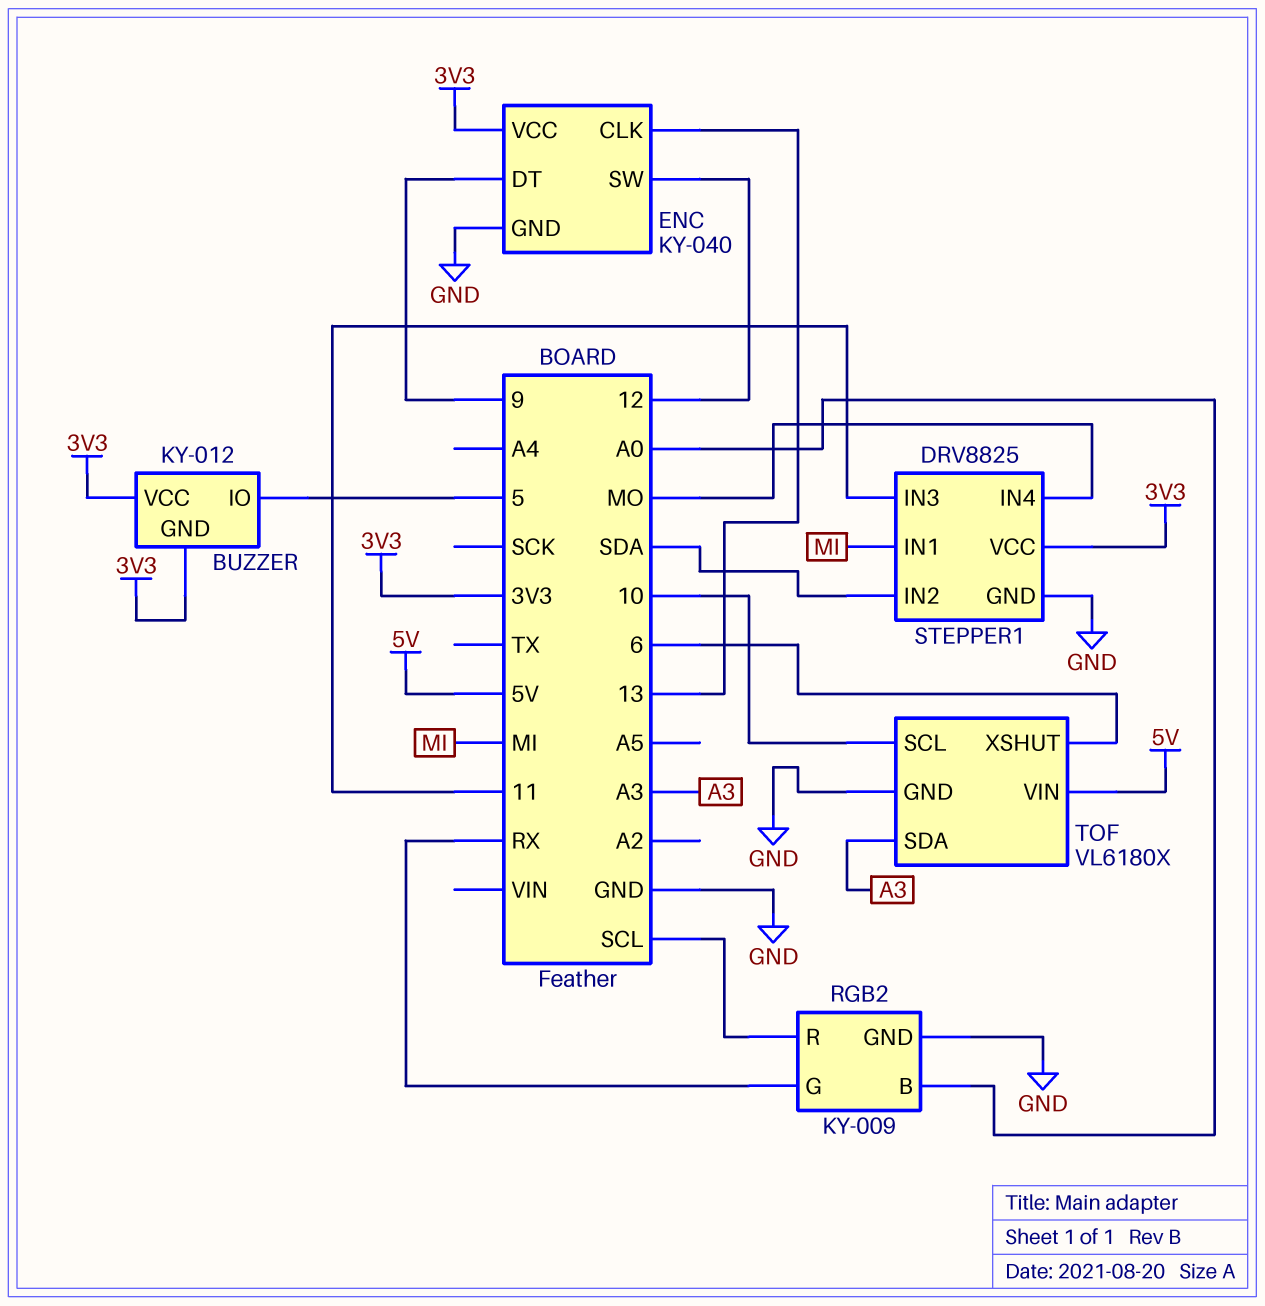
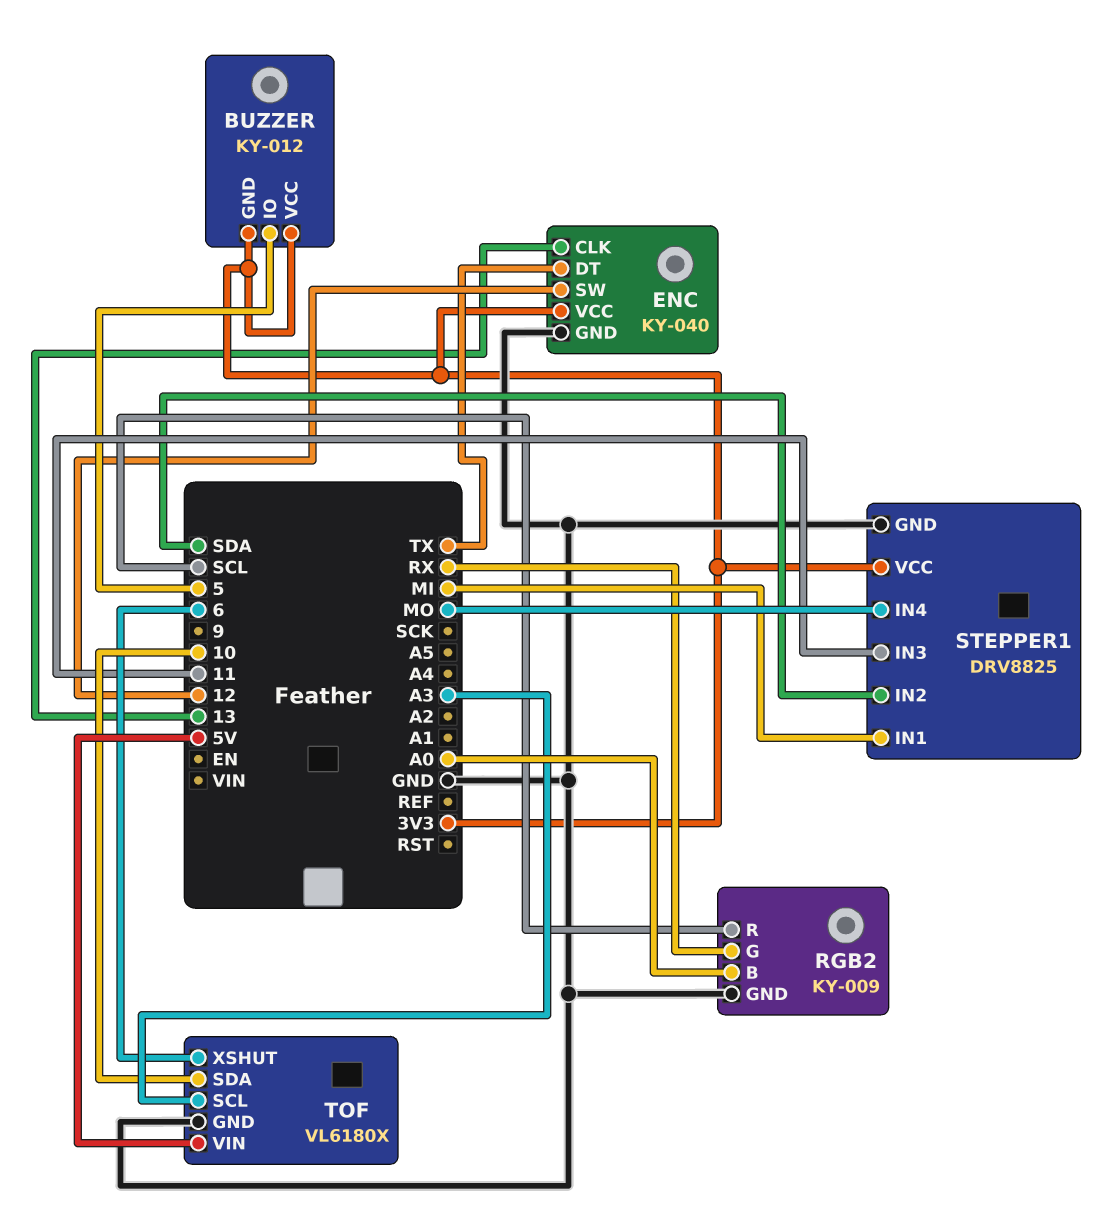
ENC pin DT: 9 -> TX
TOF pin SCL: 10 -> A3
TOF pin SDA: A3 -> 10

